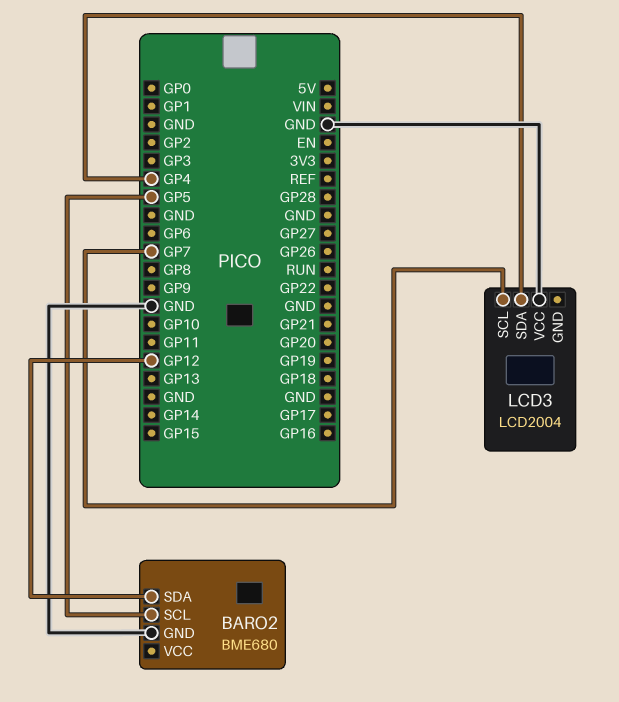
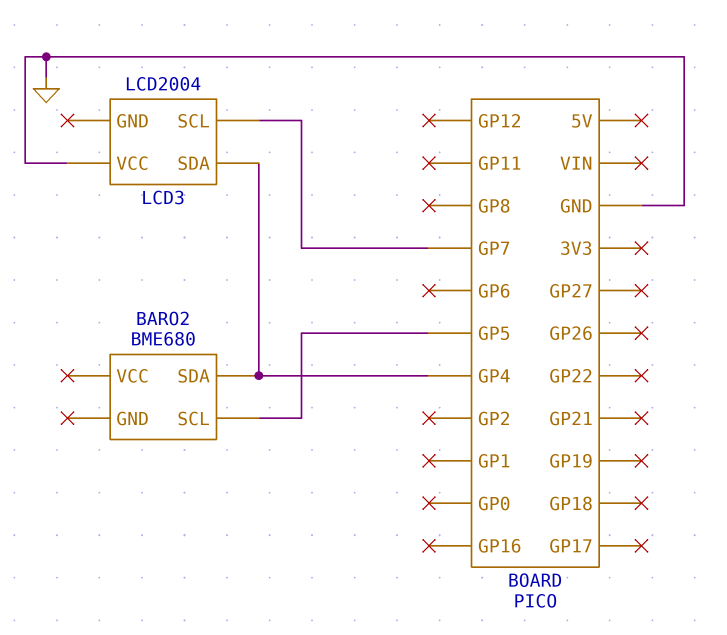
BARO2 pin GND: GND -> none
BARO2 pin SDA: GP12 -> GP4

